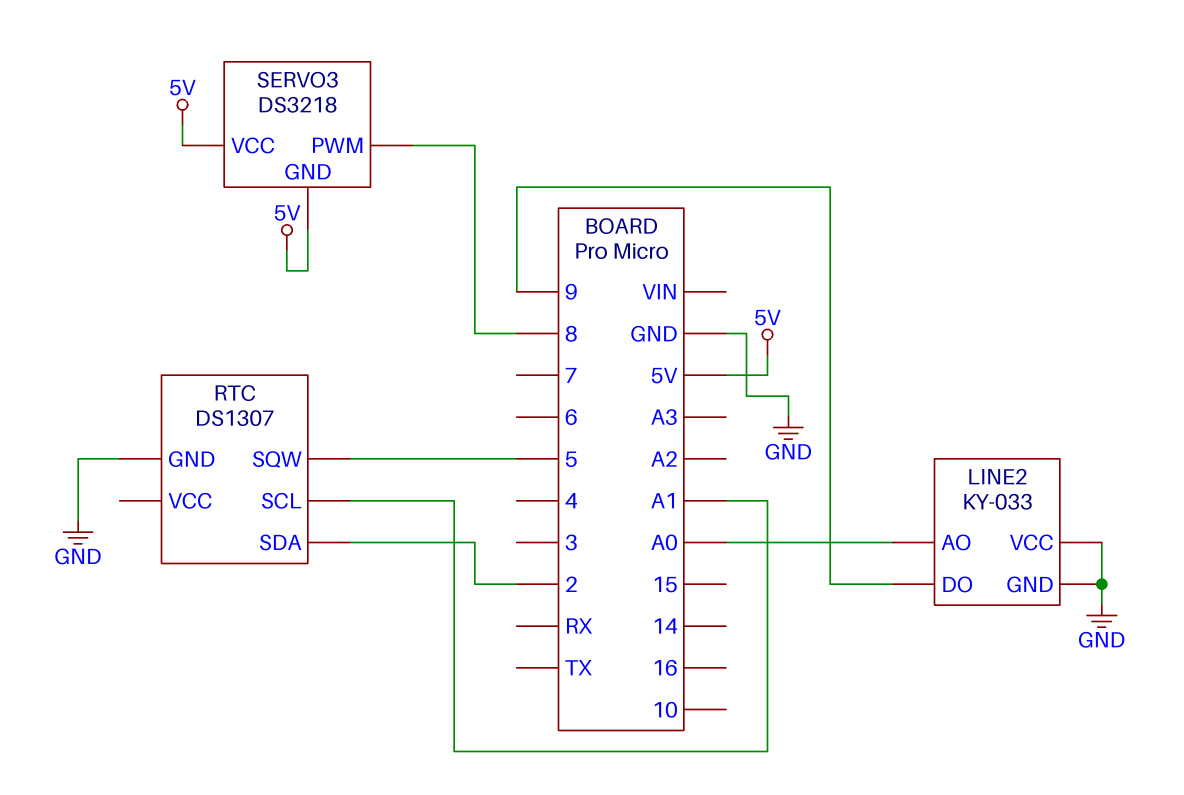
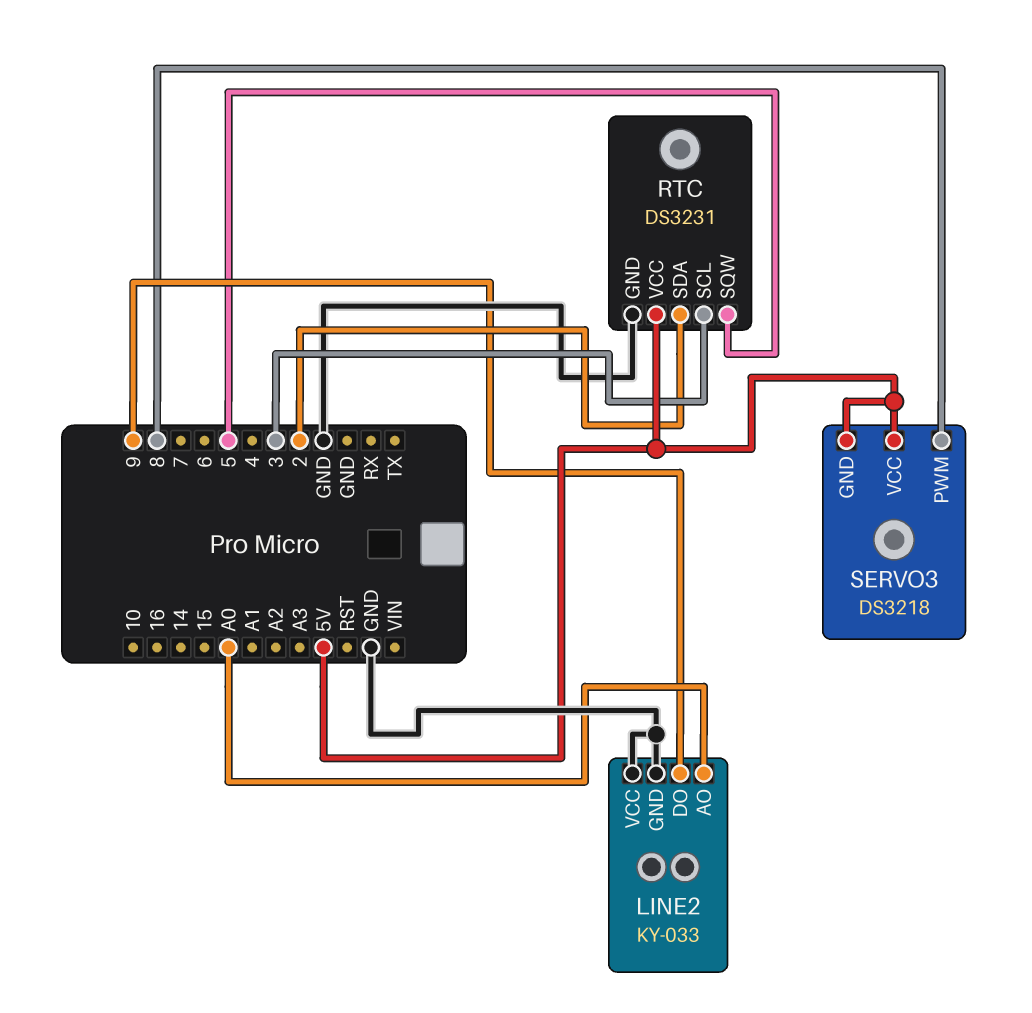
RTC: DS1307 -> DS3231
RTC pin SCL: A1 -> 3
RTC pin VCC: none -> 5V

